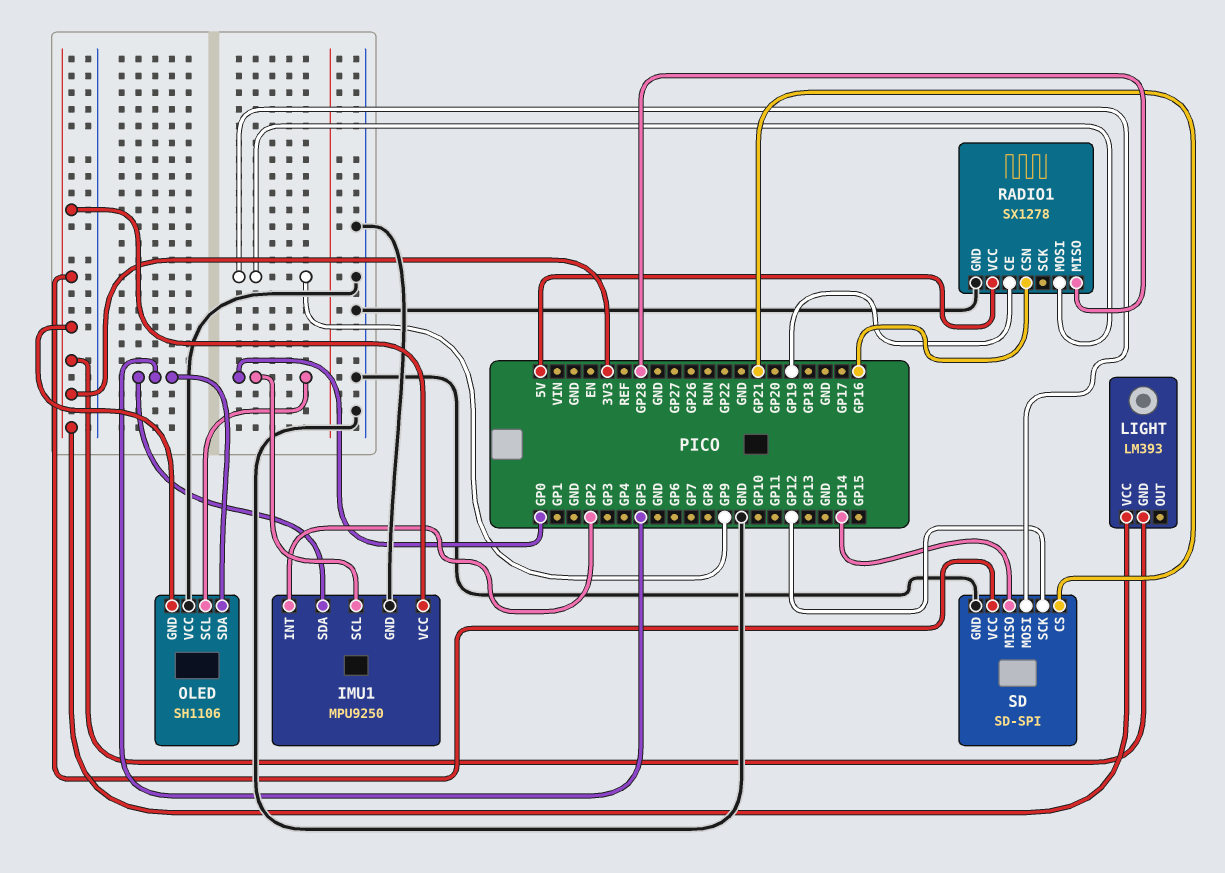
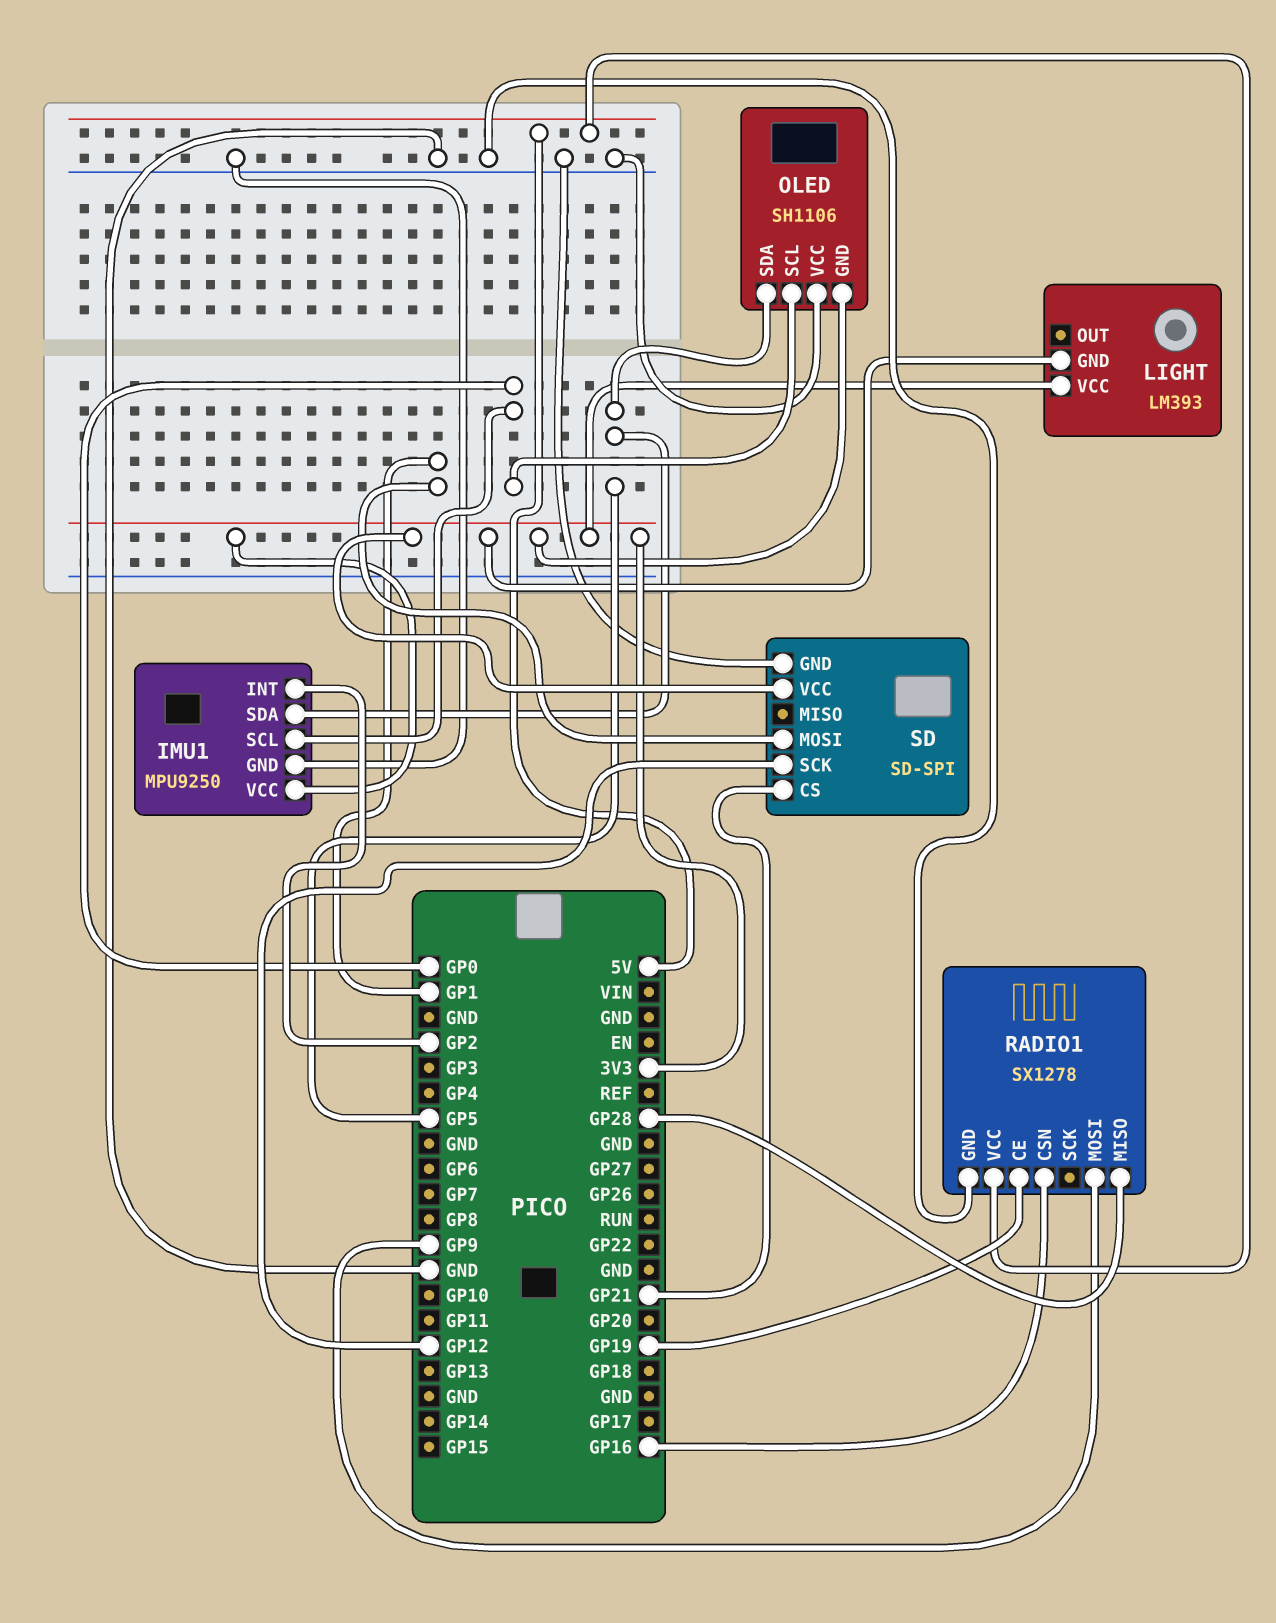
SD pin MISO: GP14 -> none
SD pin MOSI: GP9 -> GP1

